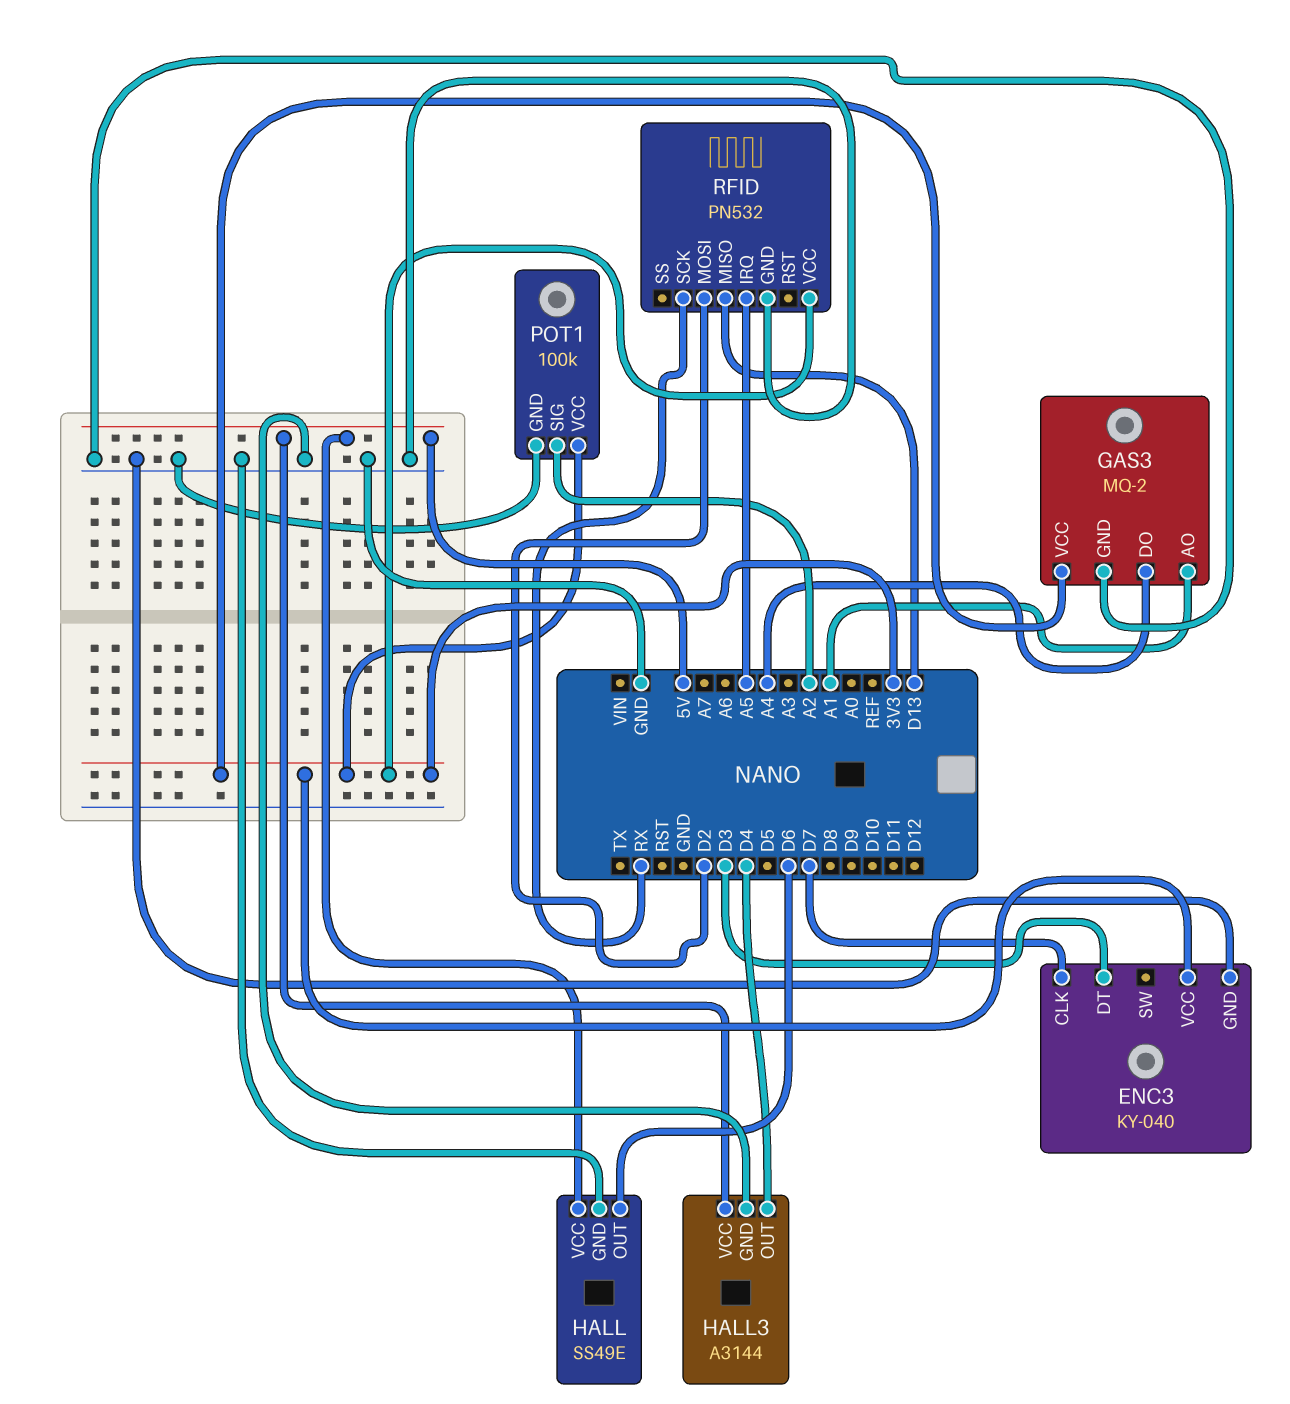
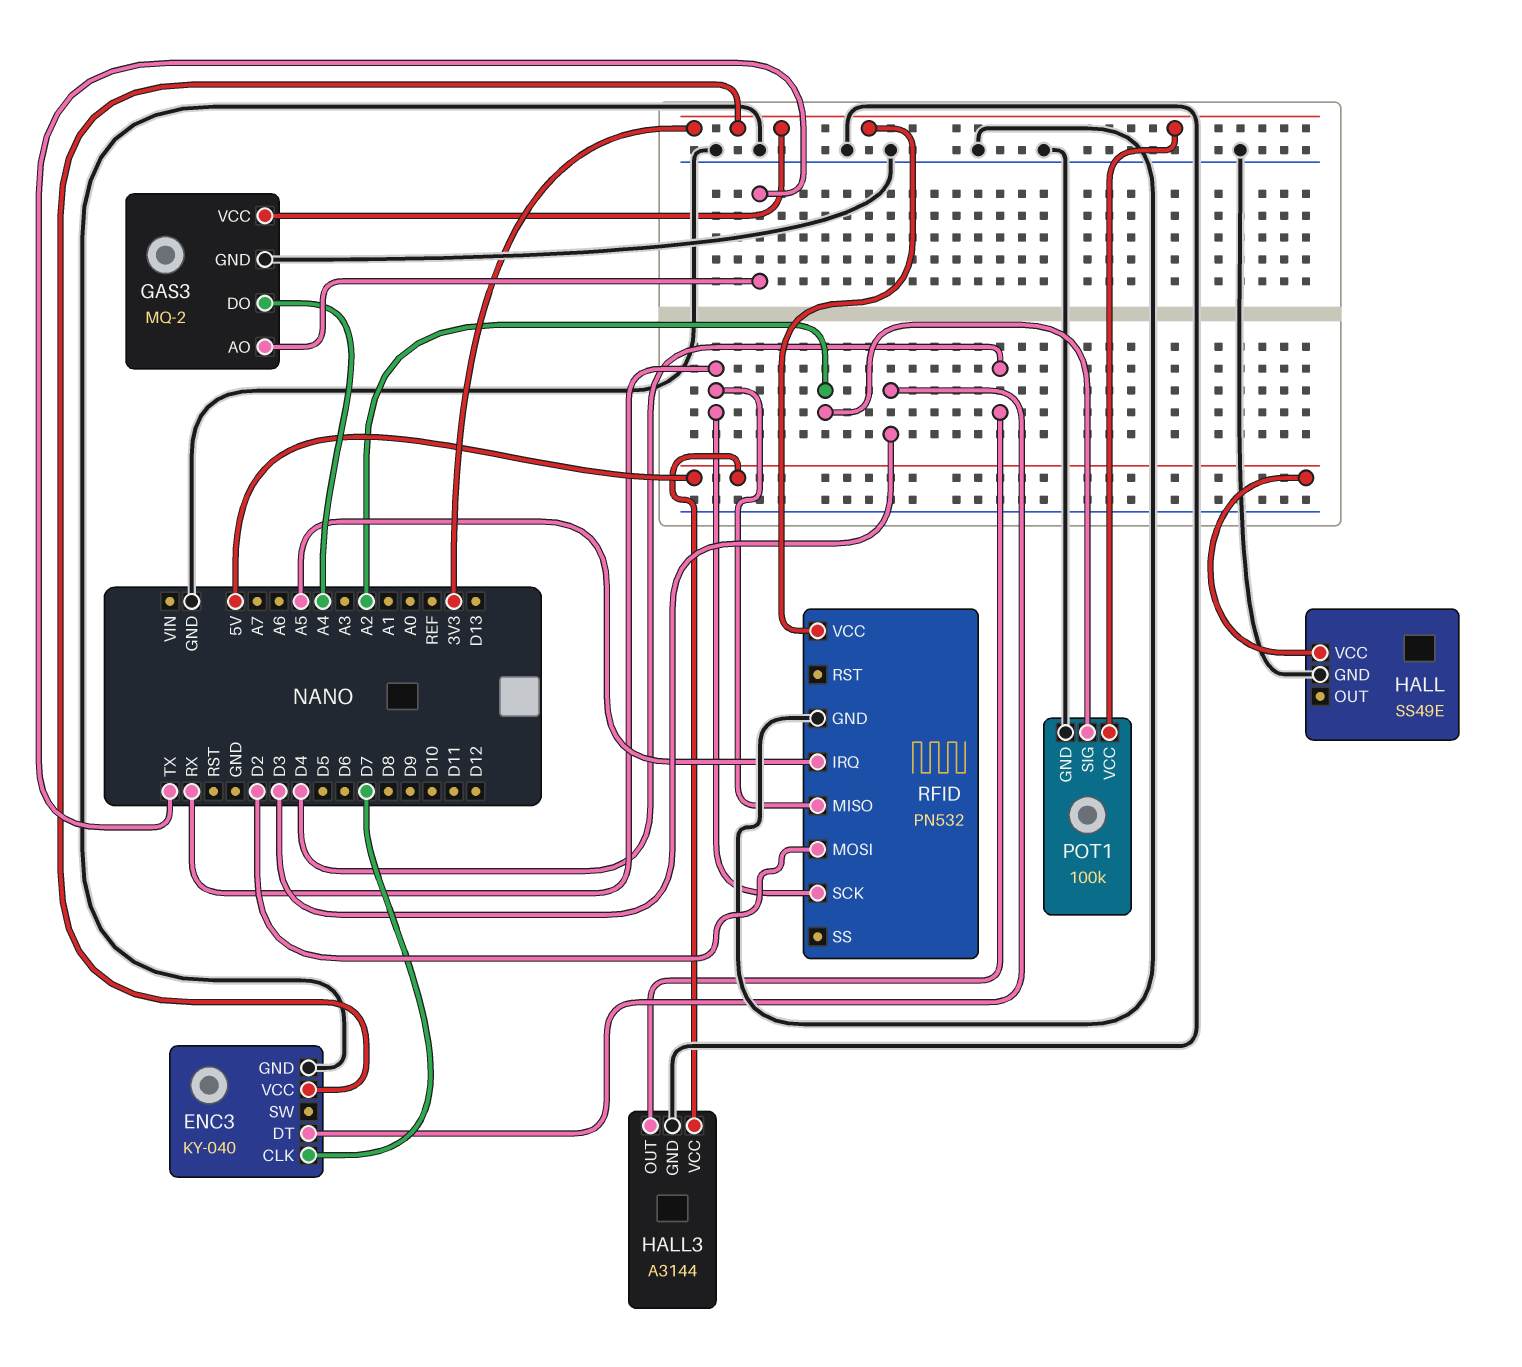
GAS3 pin AO: A1 -> TX
HALL pin OUT: D6 -> none
RFID pin MISO: D13 -> RX

